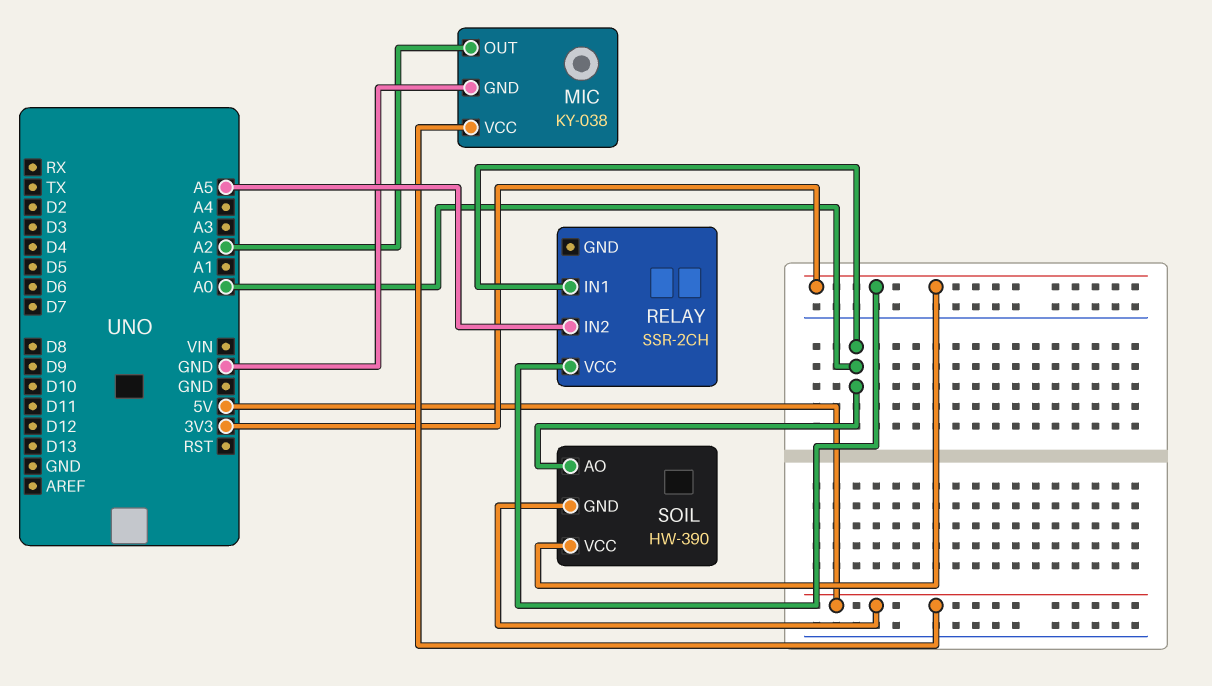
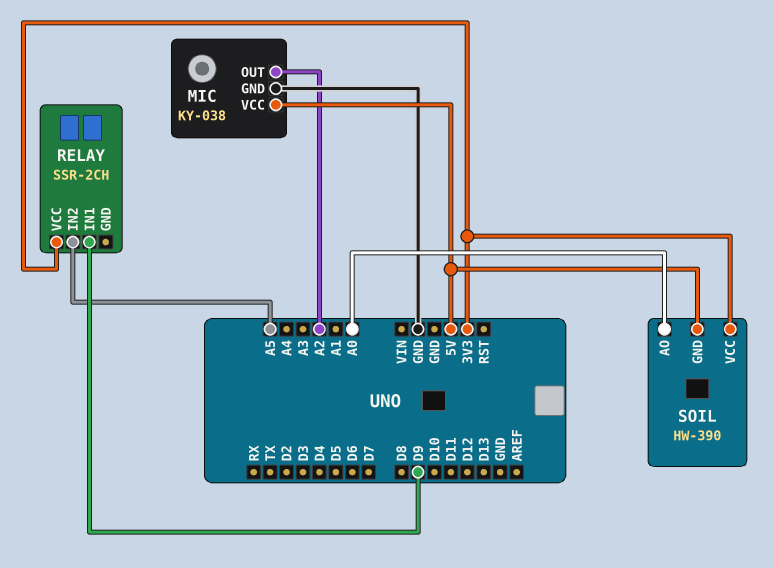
RELAY pin IN1: A0 -> D9

